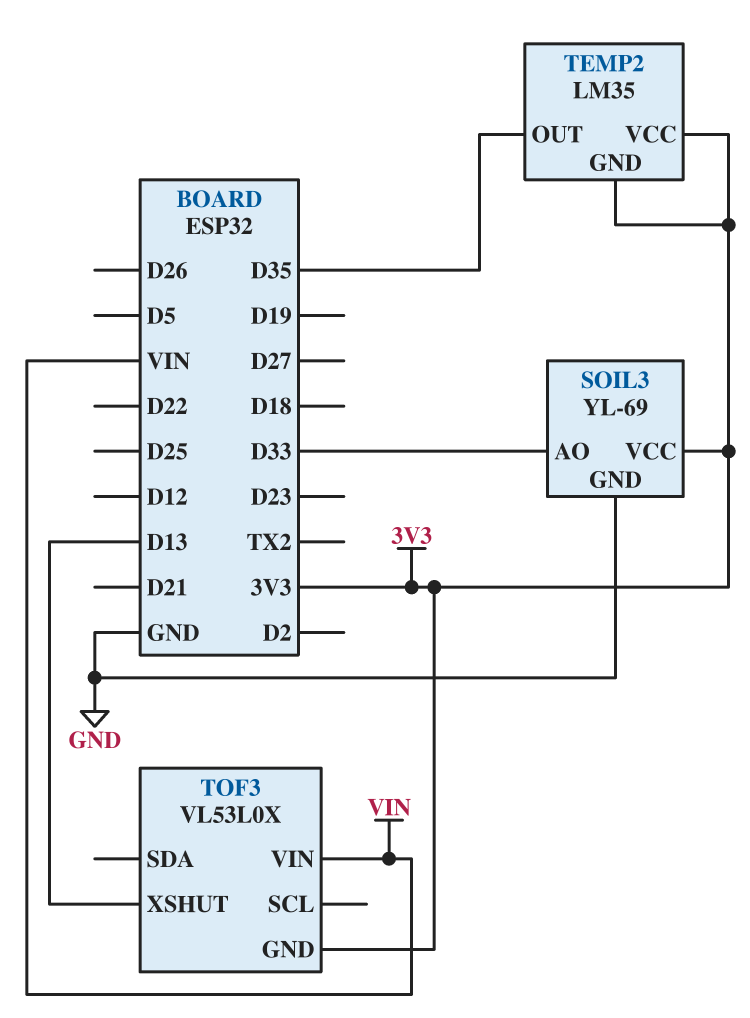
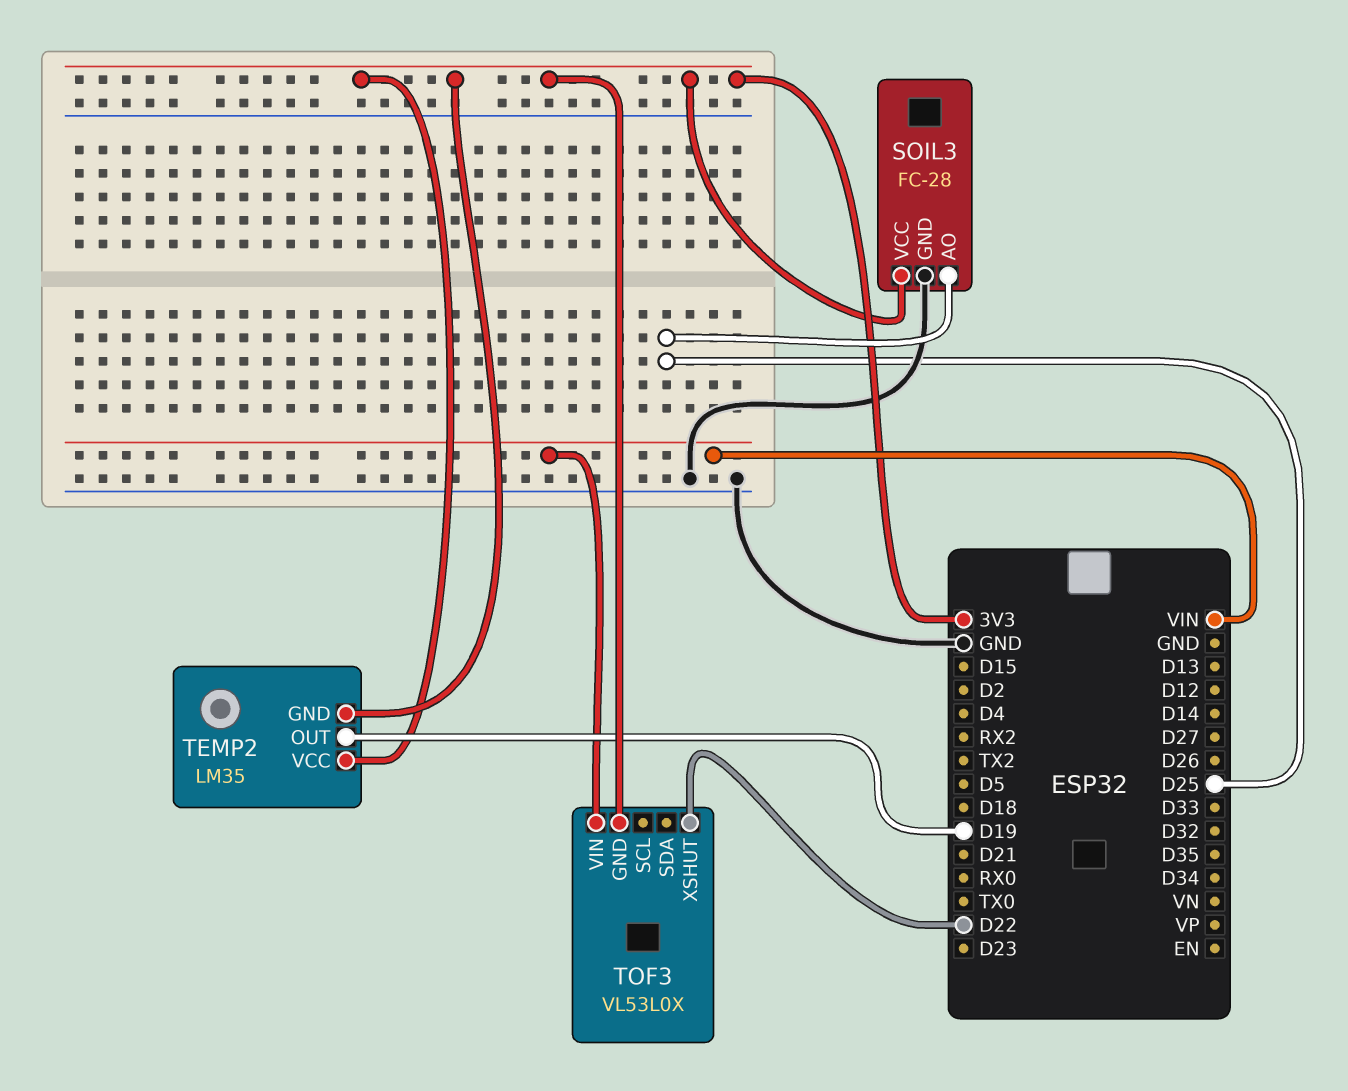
SOIL3: YL-69 -> FC-28
SOIL3 pin AO: D33 -> D25
TEMP2 pin OUT: D35 -> D19
TOF3 pin XSHUT: D13 -> D22

